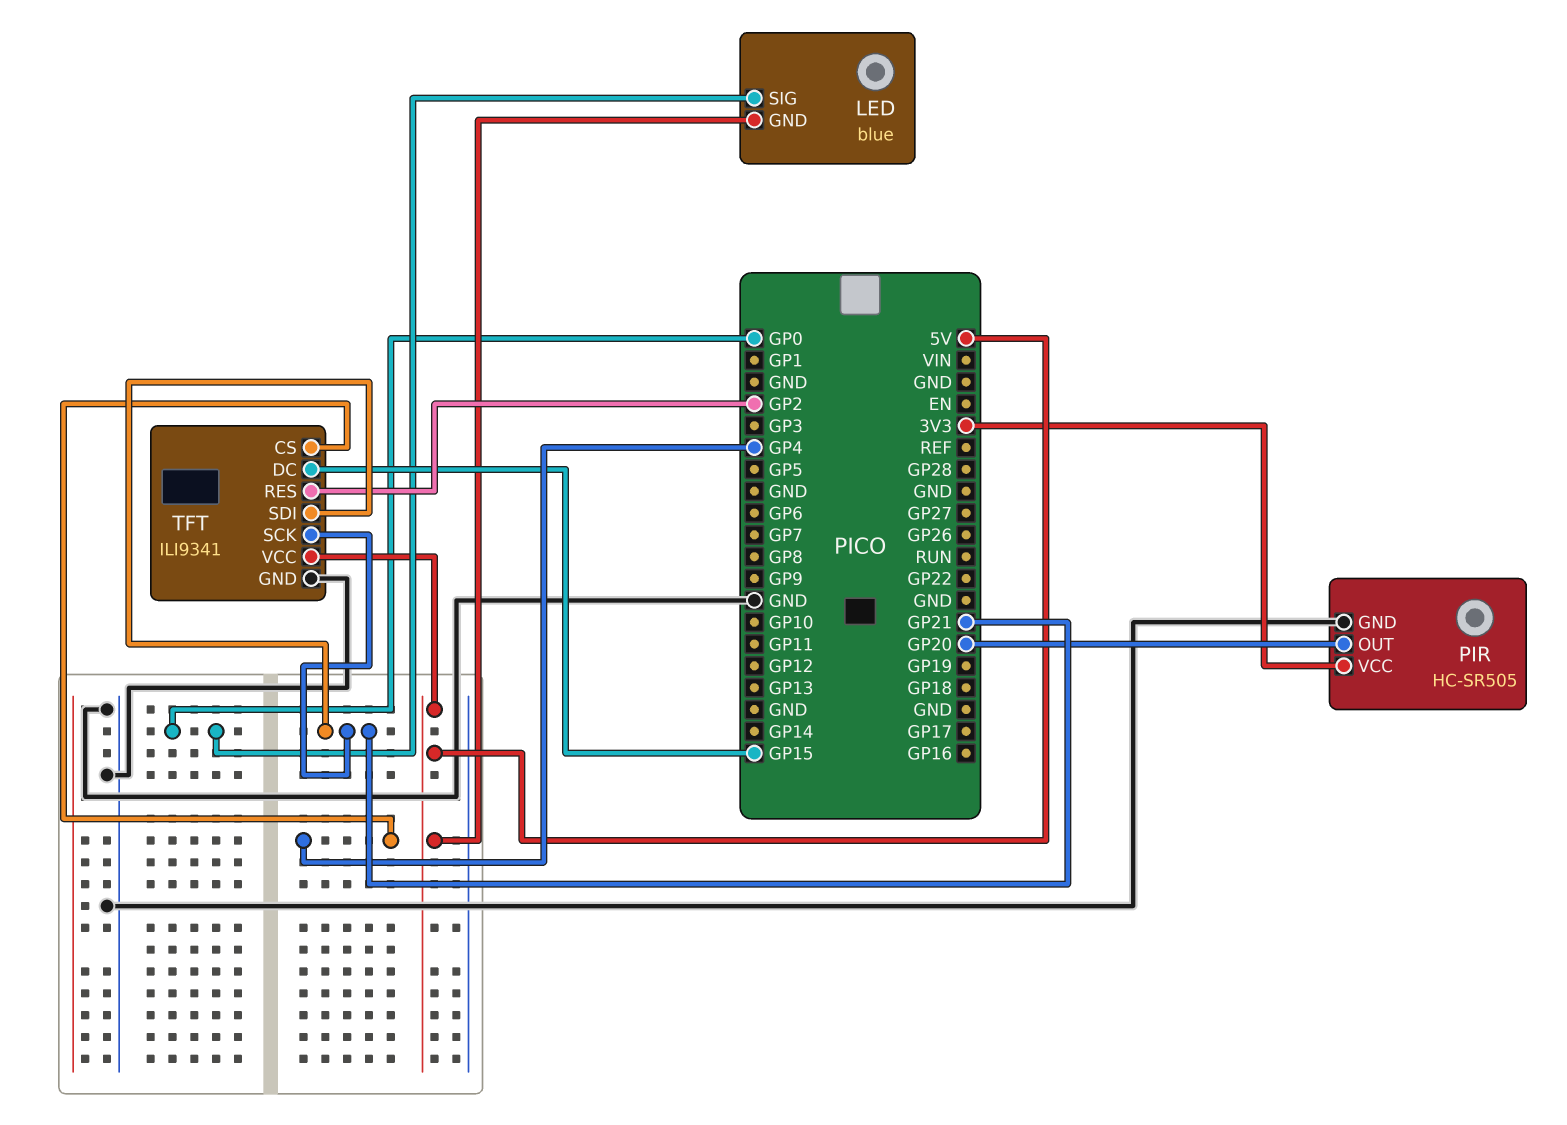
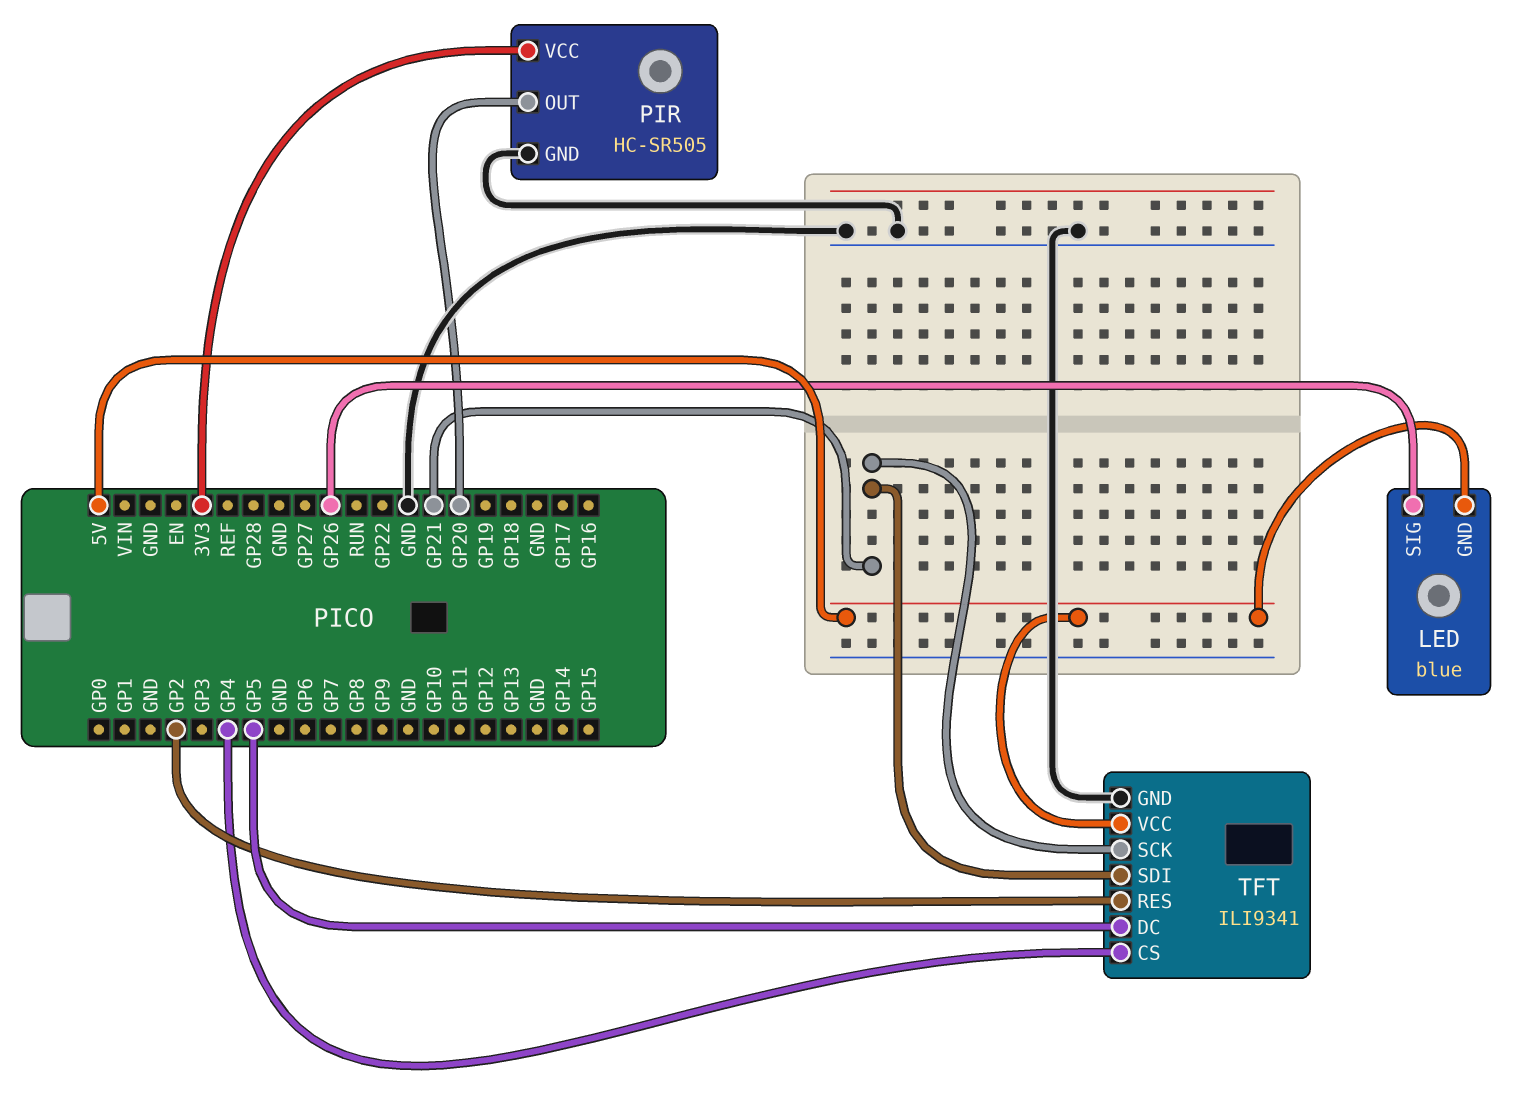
LED pin SIG: GP0 -> GP26
TFT pin DC: GP15 -> GP5

